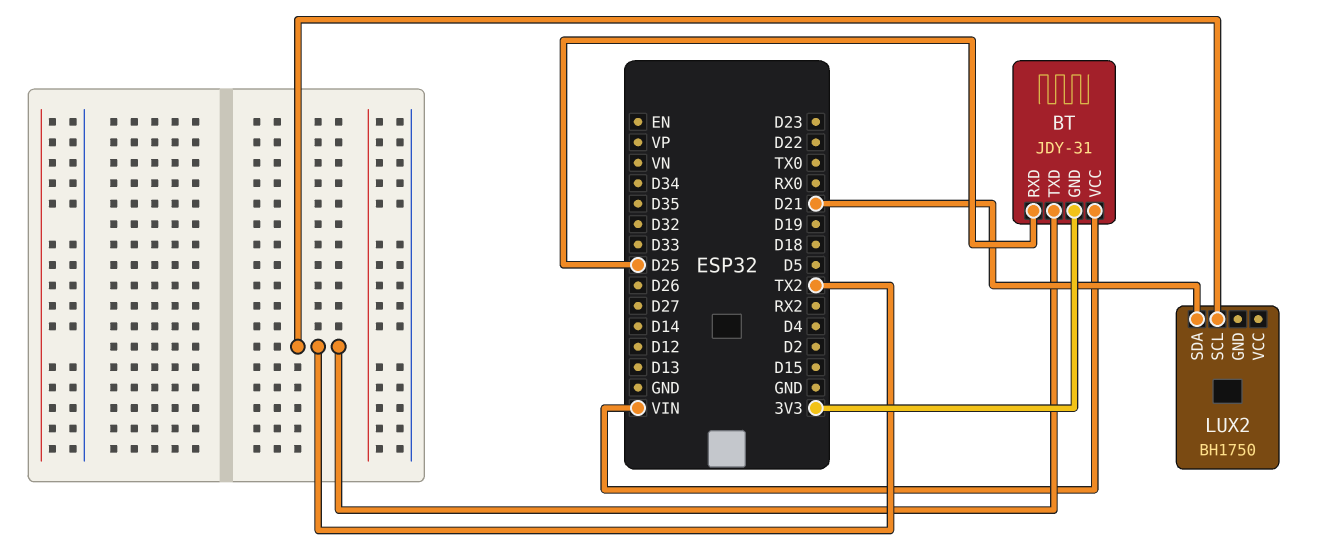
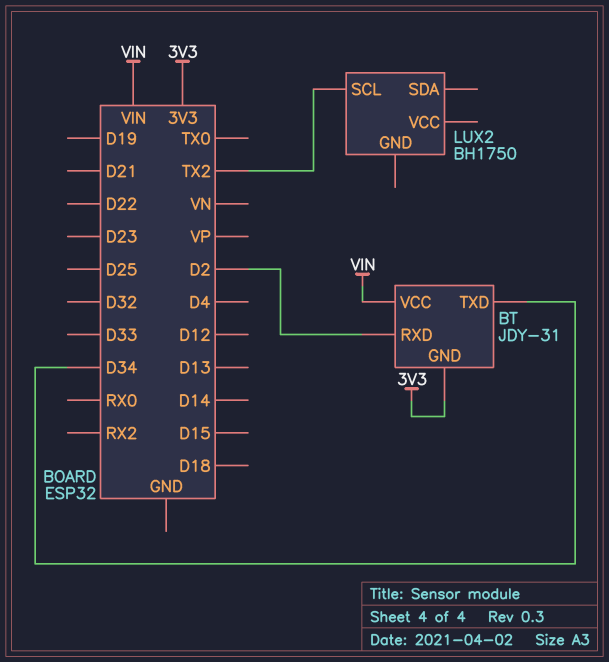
BT pin RXD: D25 -> D2
BT pin TXD: TX2 -> D34
LUX2 pin SDA: D21 -> none

